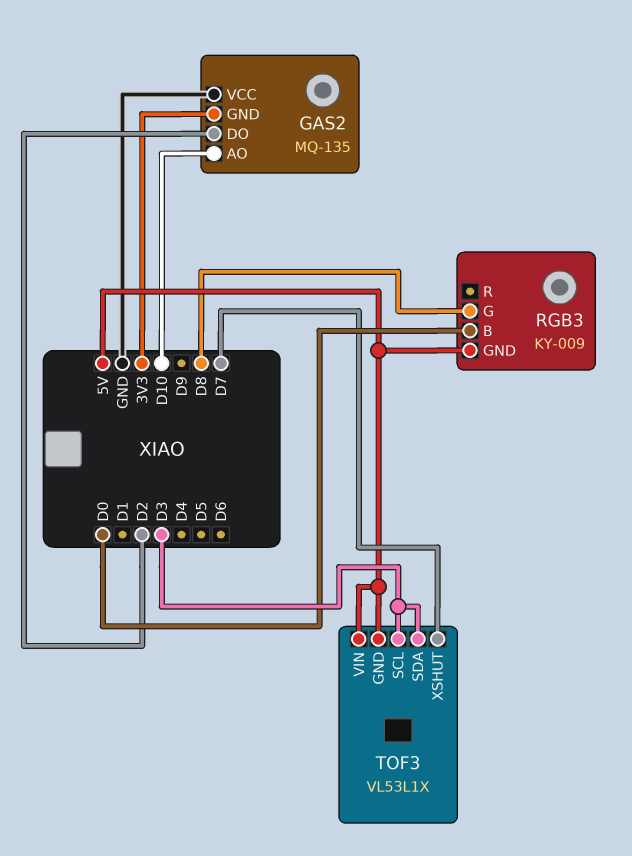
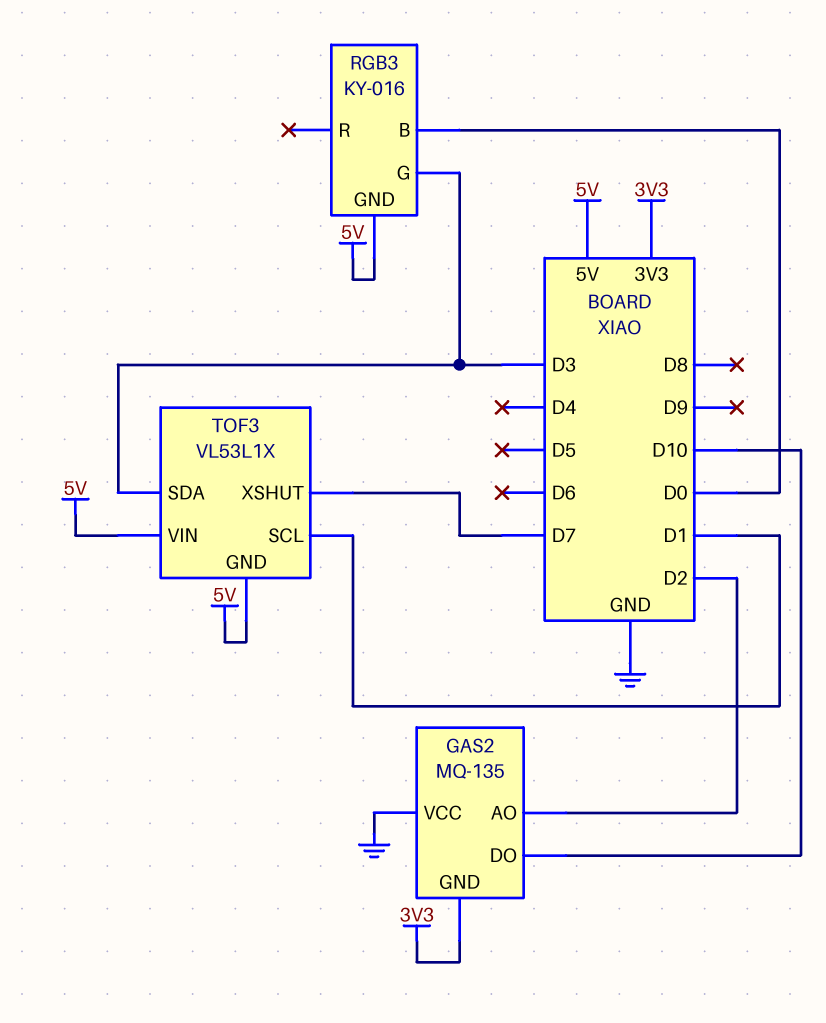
GAS2 pin AO: D10 -> D2
GAS2 pin DO: D2 -> D10
RGB3: KY-009 -> KY-016
RGB3 pin G: D8 -> D3
TOF3 pin SCL: D3 -> D1

